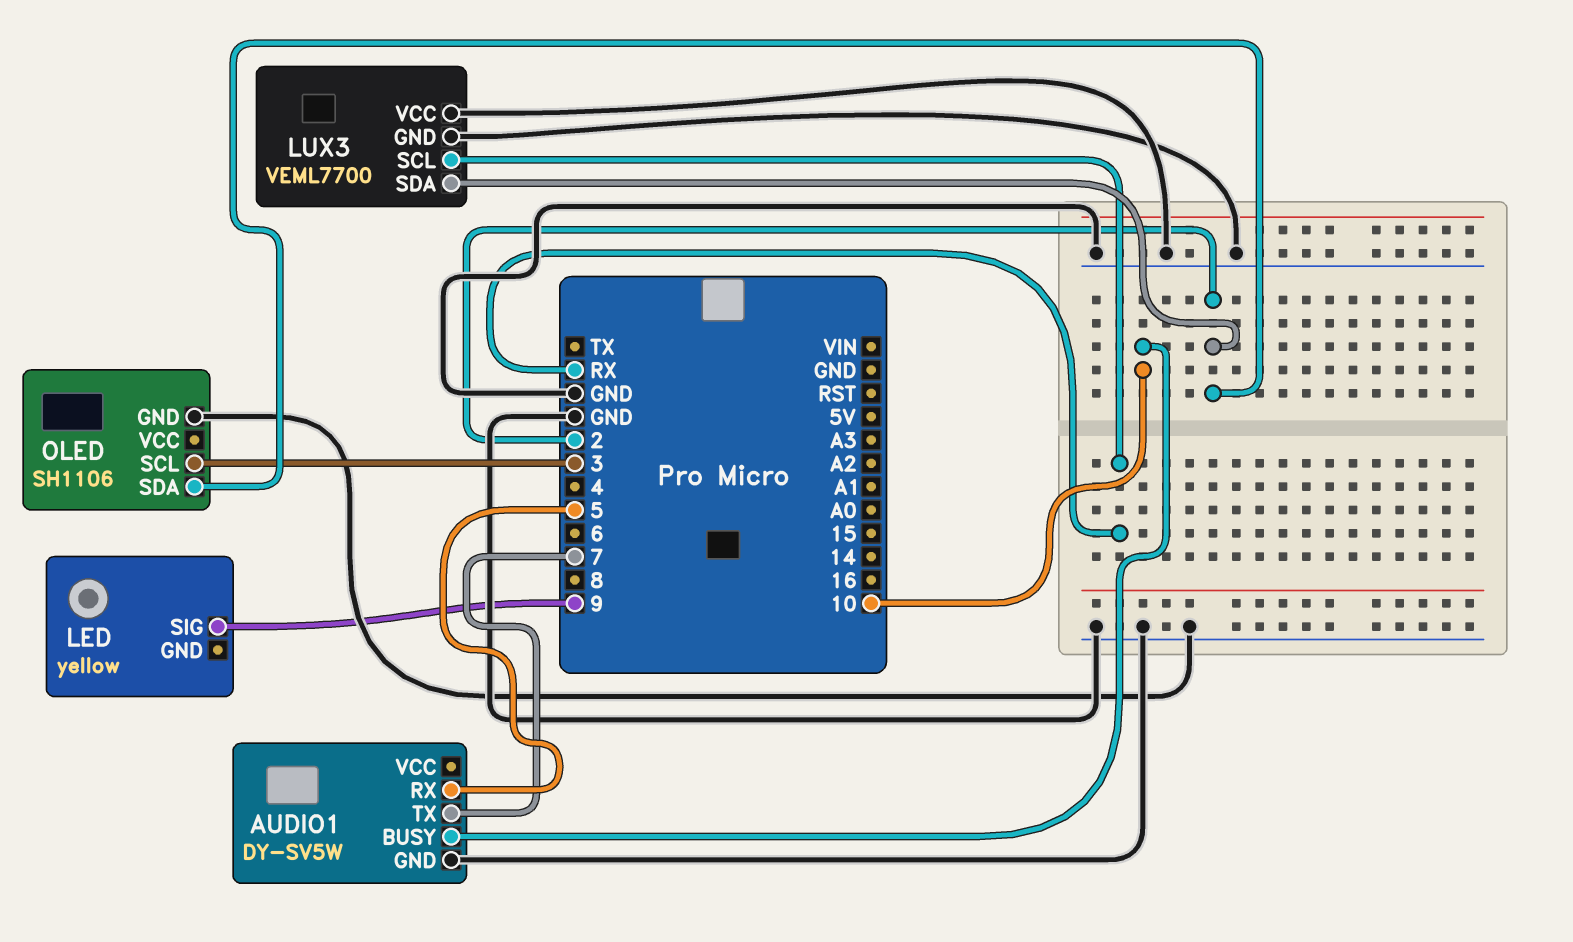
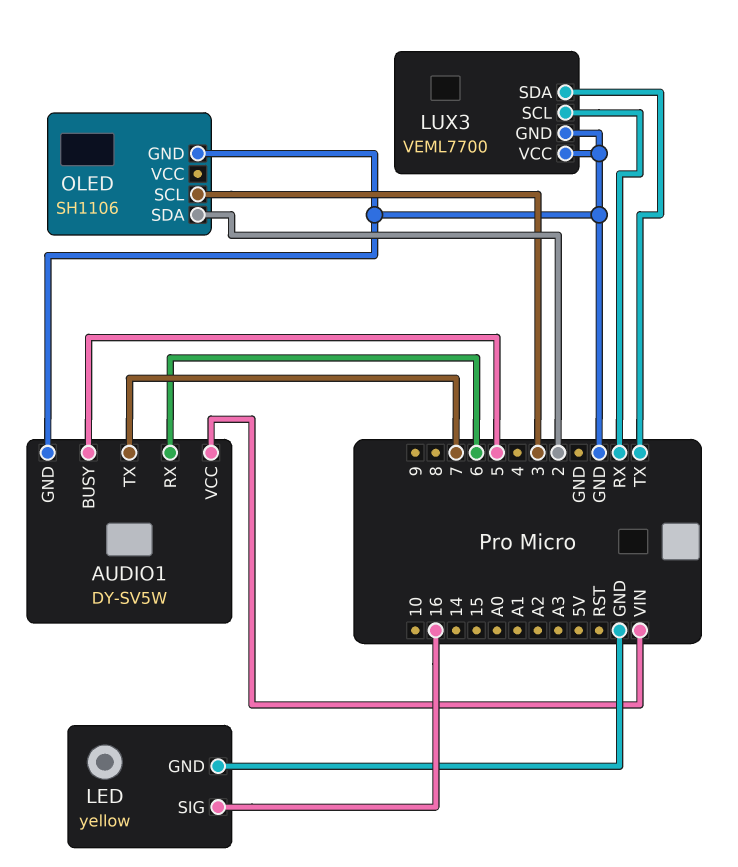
AUDIO1 pin BUSY: 10 -> 5
AUDIO1 pin RX: 5 -> 6
AUDIO1 pin VCC: none -> VIN
LED pin GND: none -> GND
LED pin SIG: 9 -> 16
LUX3 pin SDA: 2 -> TX

